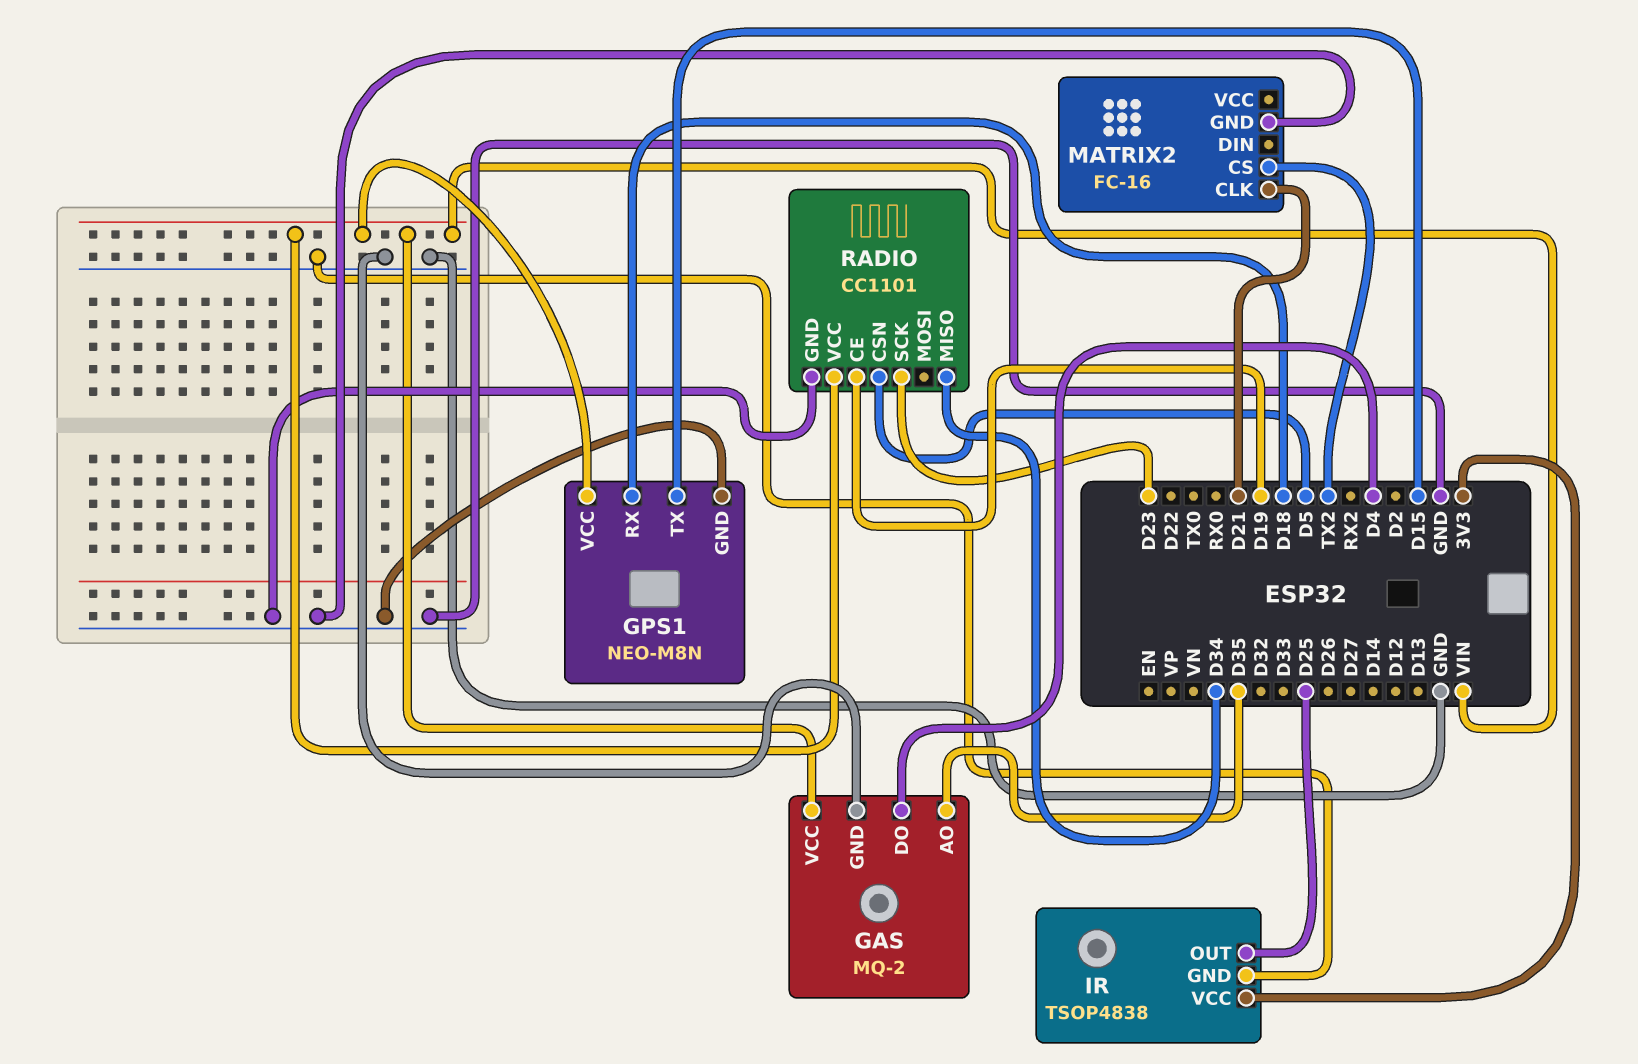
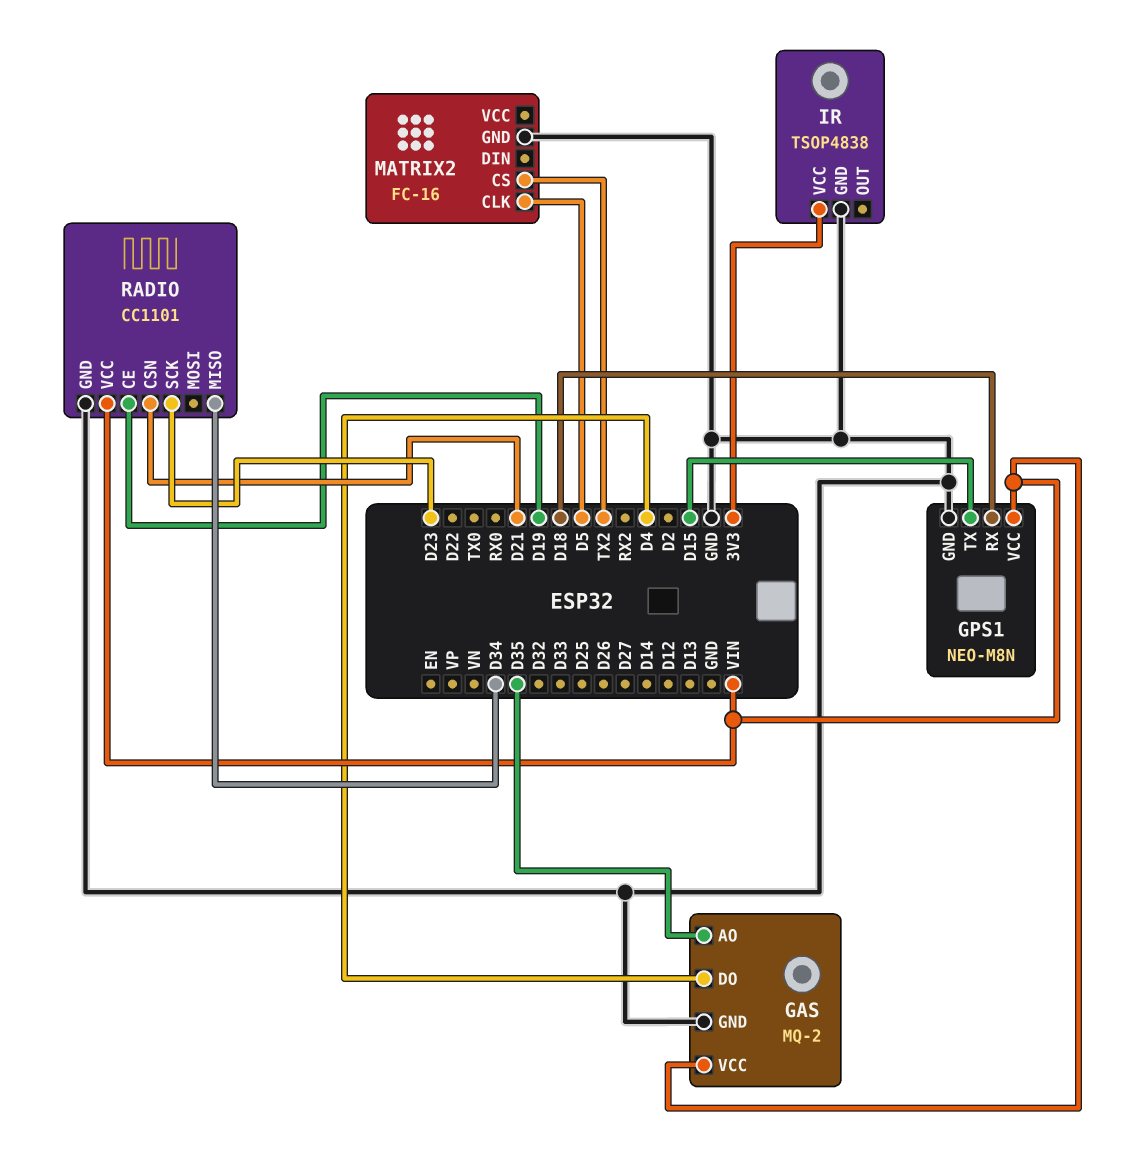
IR pin OUT: D25 -> none
MATRIX2 pin CLK: D21 -> D5
RADIO pin CSN: D5 -> D21

